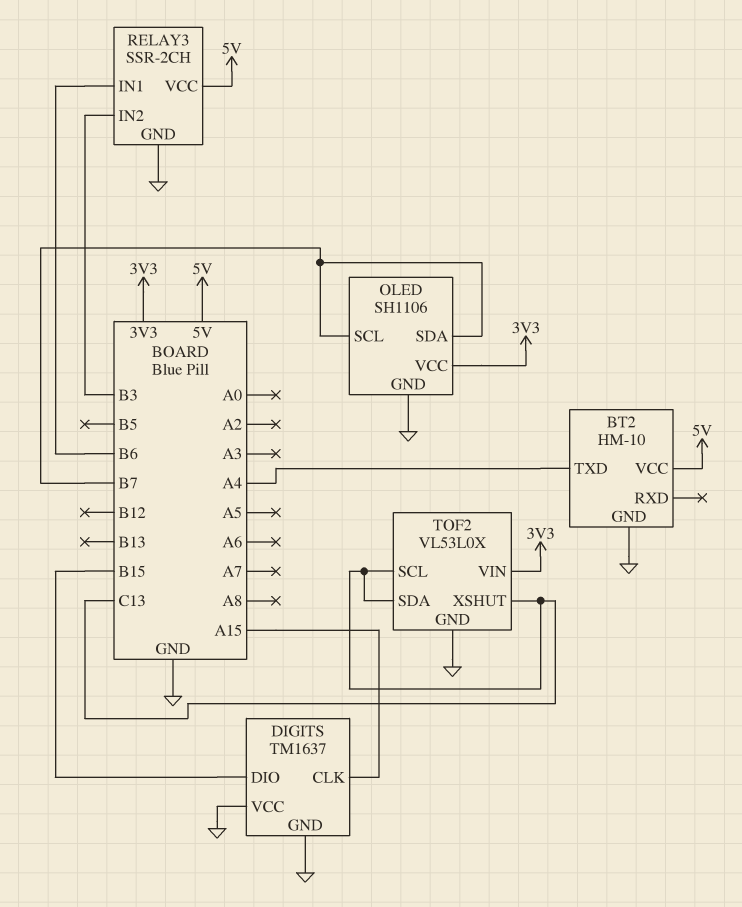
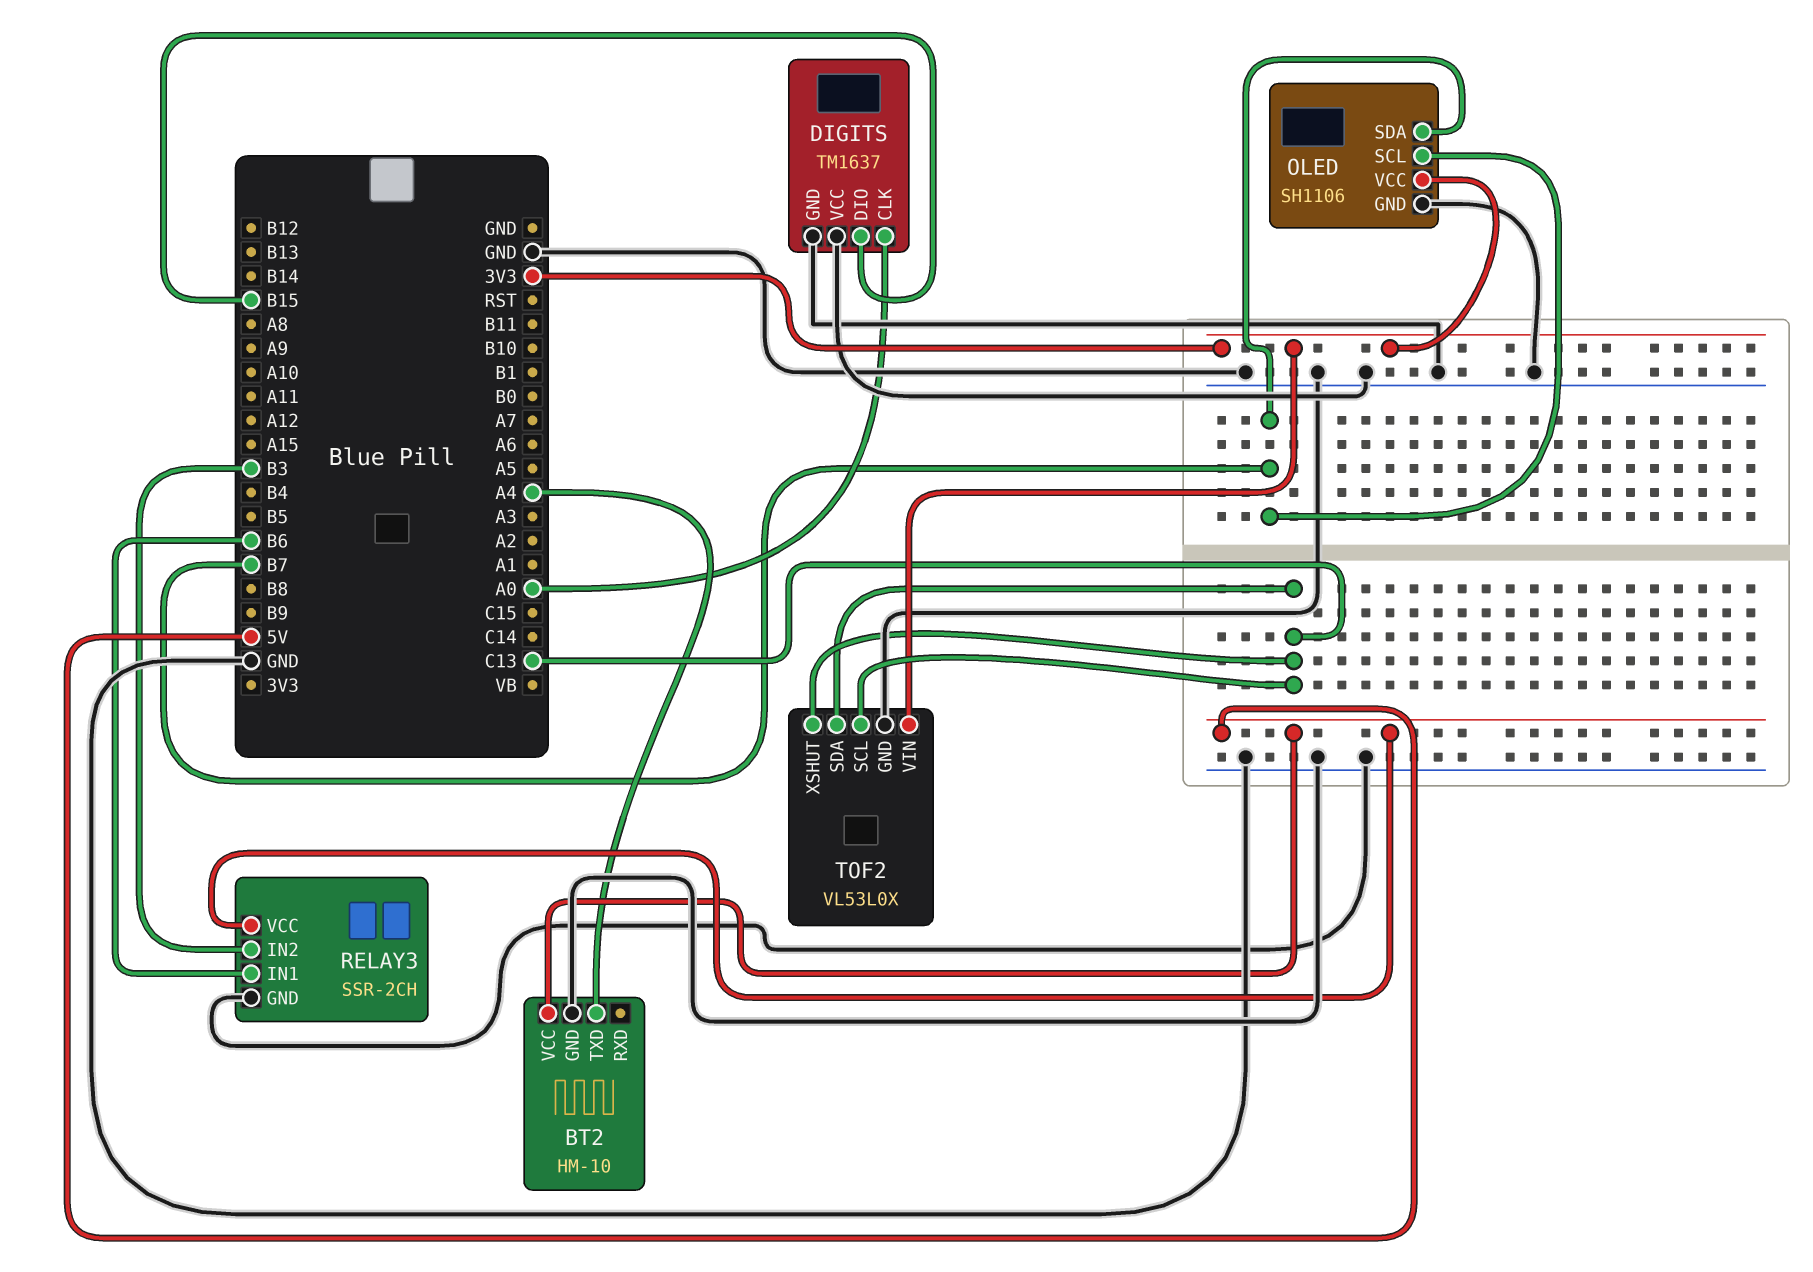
DIGITS pin CLK: A15 -> A0

